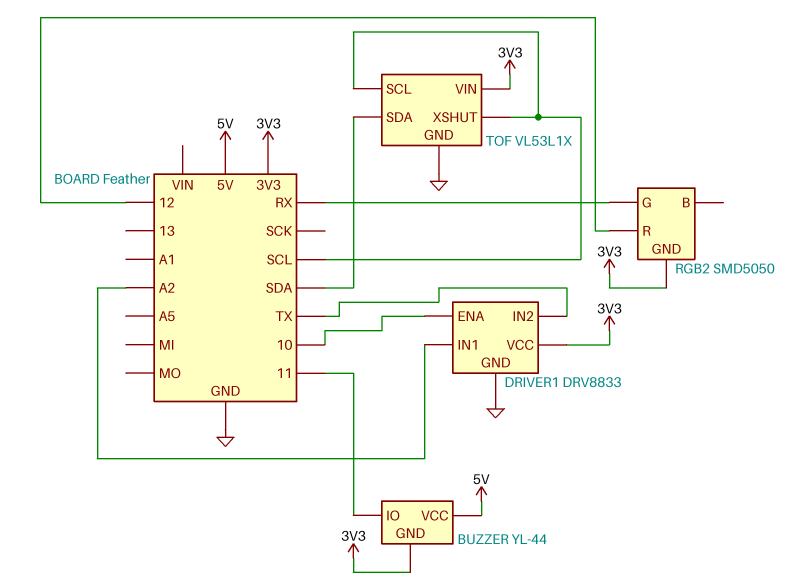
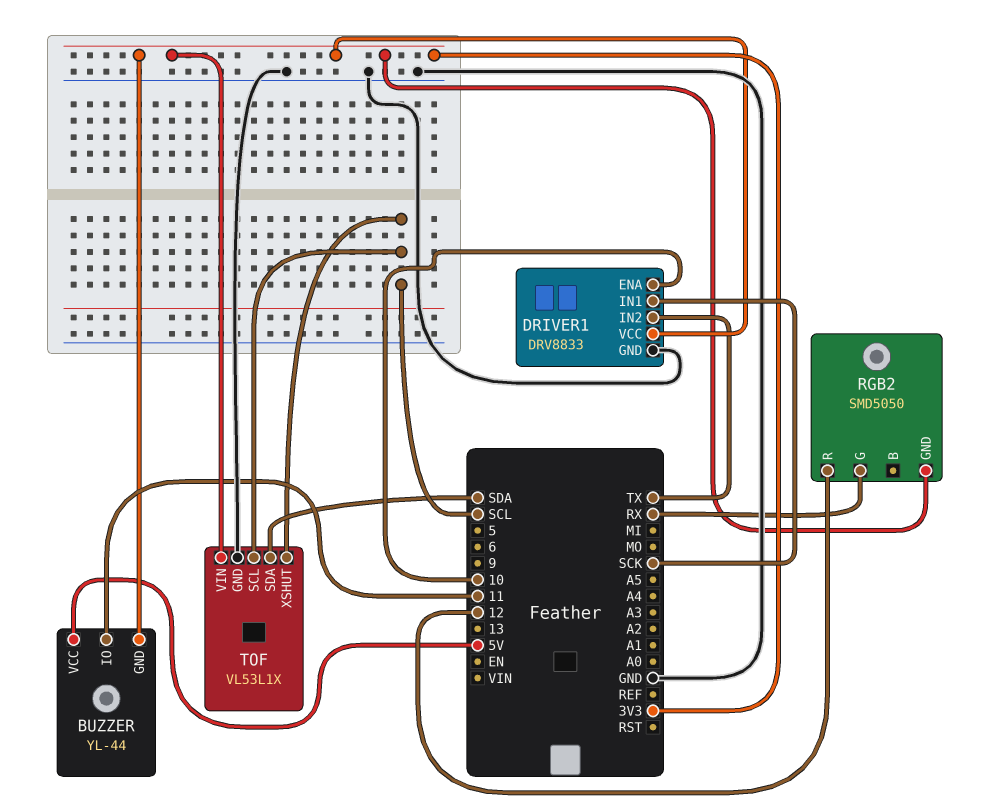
DRIVER1 pin IN1: A2 -> SCK

